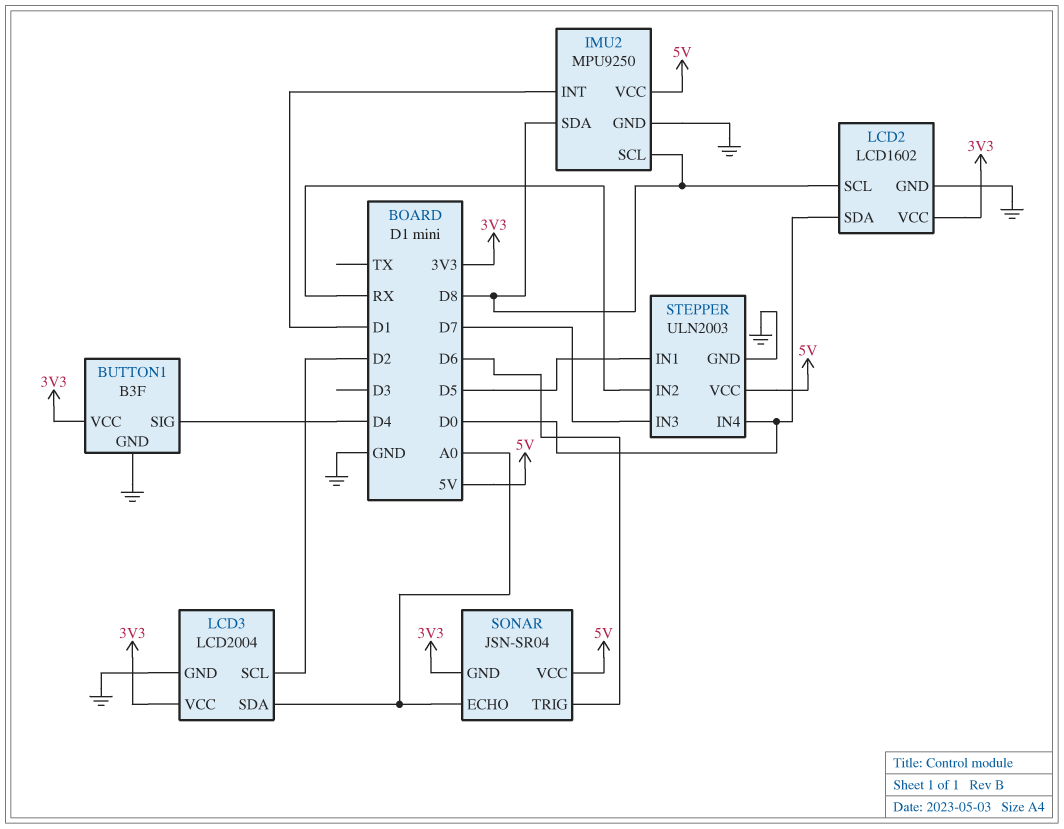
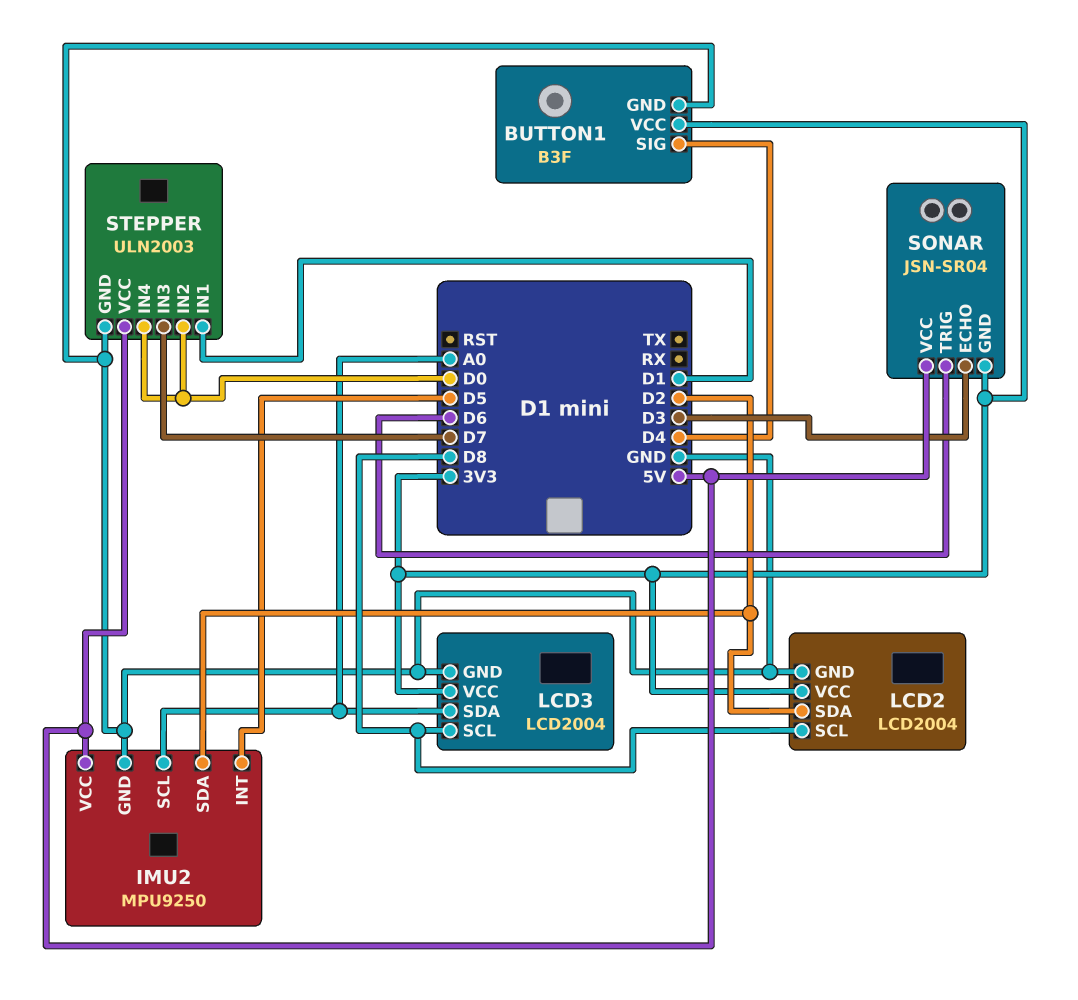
IMU2 pin INT: D1 -> D5
IMU2 pin SCL: D8 -> A0
IMU2 pin SDA: D8 -> D2
LCD2: LCD1602 -> LCD2004
LCD2 pin SDA: D0 -> D2
LCD3 pin SCL: D2 -> D8
SONAR pin ECHO: A0 -> D3
STEPPER pin IN1: D5 -> D1
STEPPER pin IN2: RX -> D0

